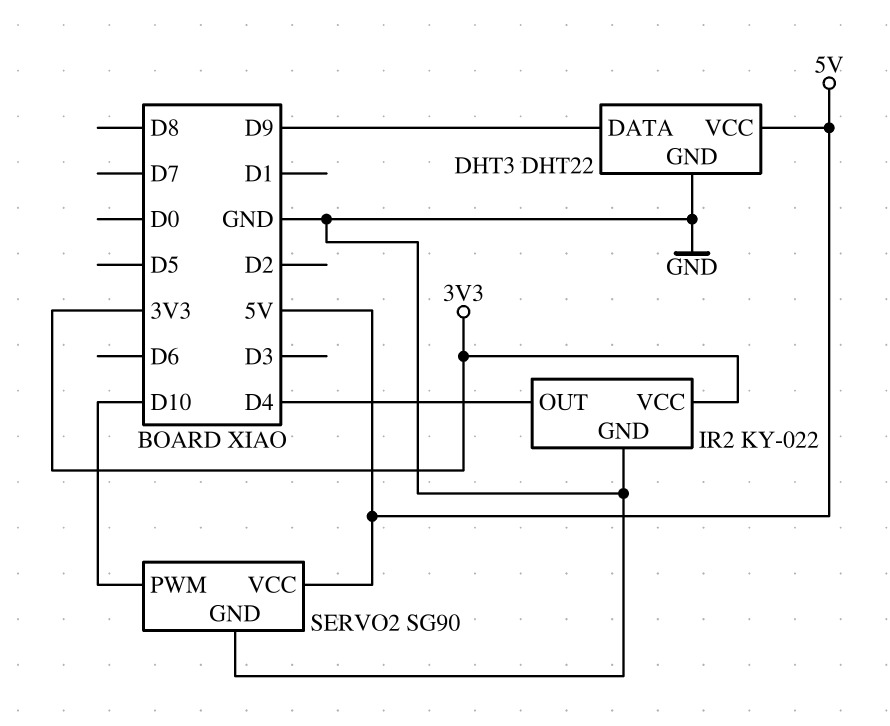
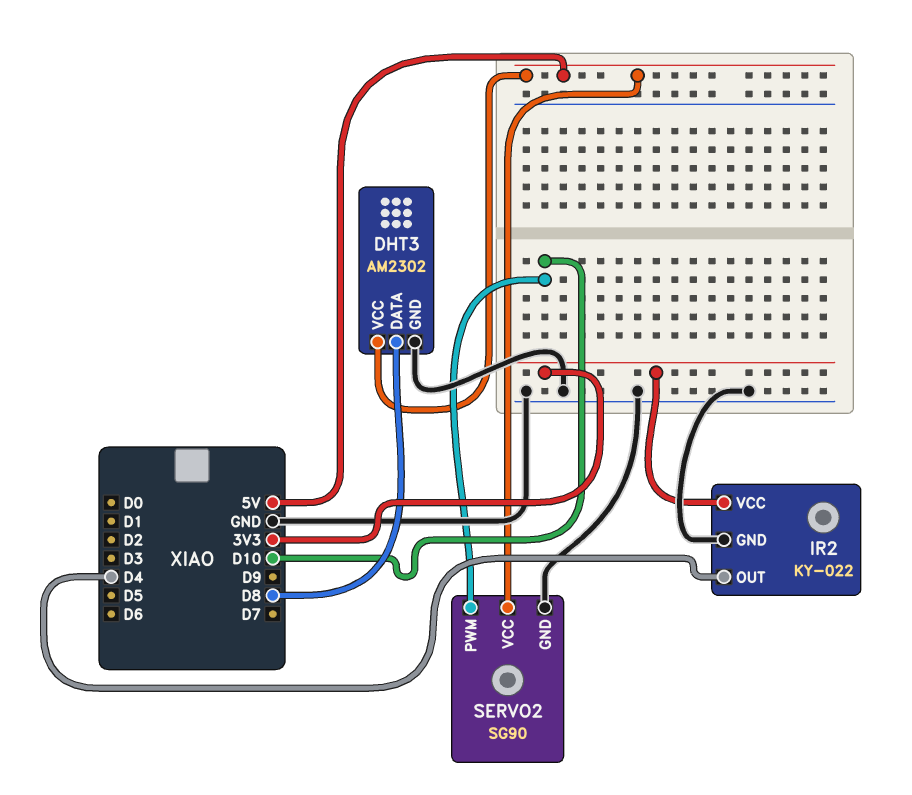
DHT3: DHT22 -> AM2302
DHT3 pin DATA: D9 -> D8

